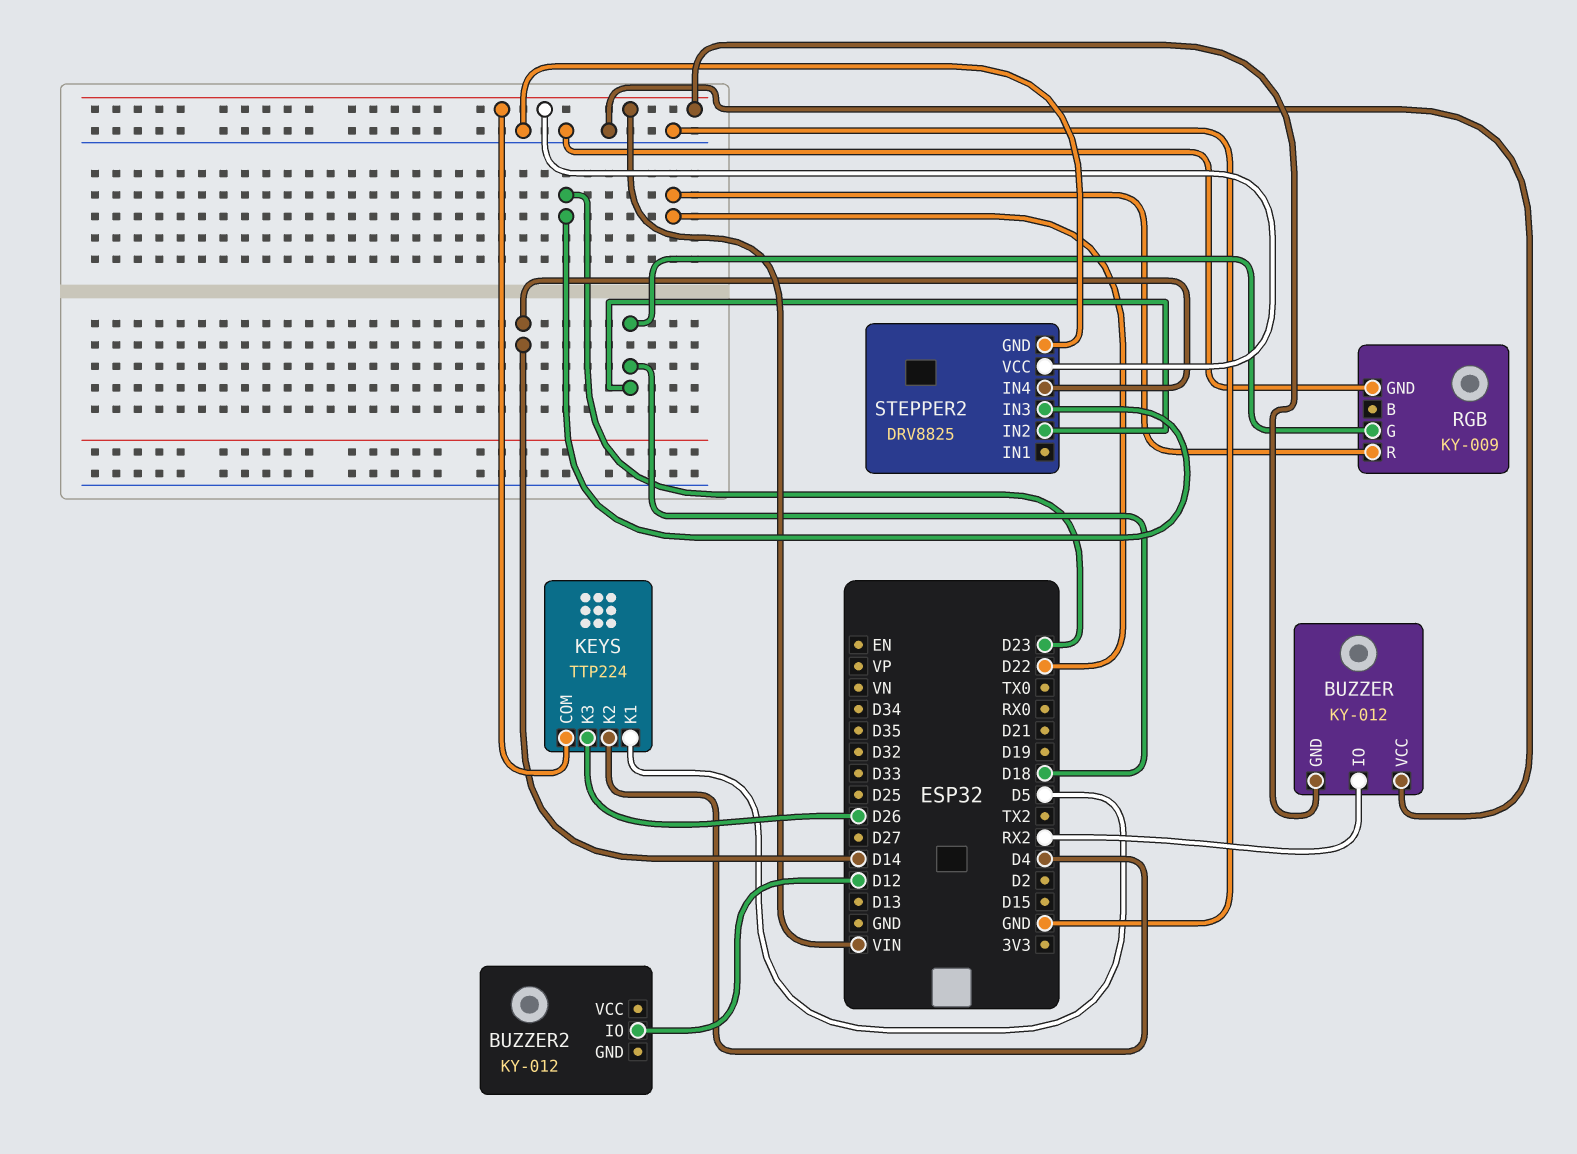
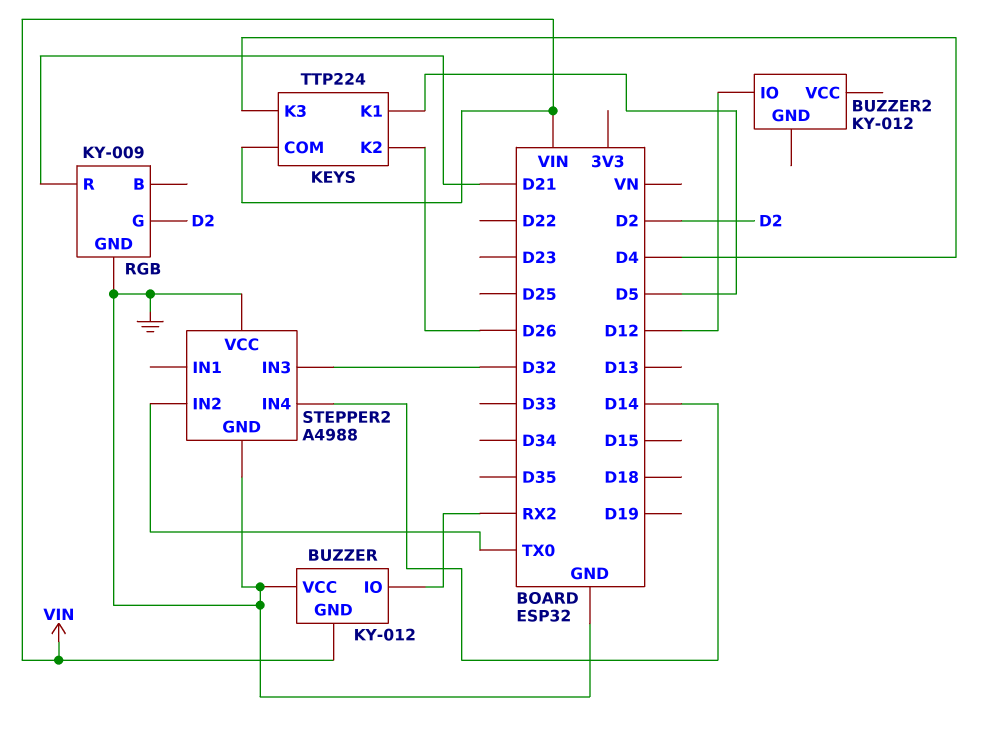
KEYS pin K2: D4 -> D26
KEYS pin K3: D26 -> D4
RGB pin G: D18 -> D2
RGB pin R: D22 -> D21
STEPPER2: DRV8825 -> A4988
STEPPER2 pin IN2: D18 -> TX0
STEPPER2 pin IN3: D23 -> D32
STEPPER2 pin VCC: VIN -> GND

